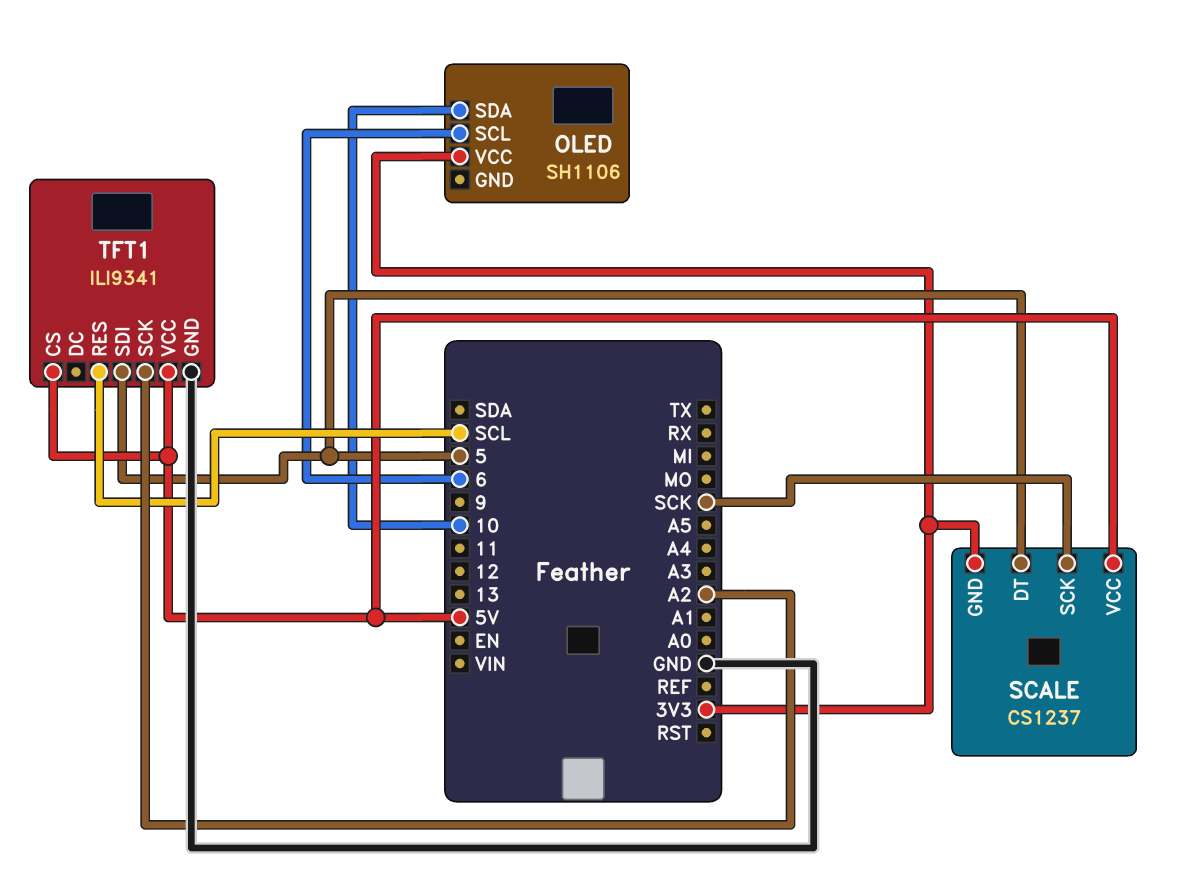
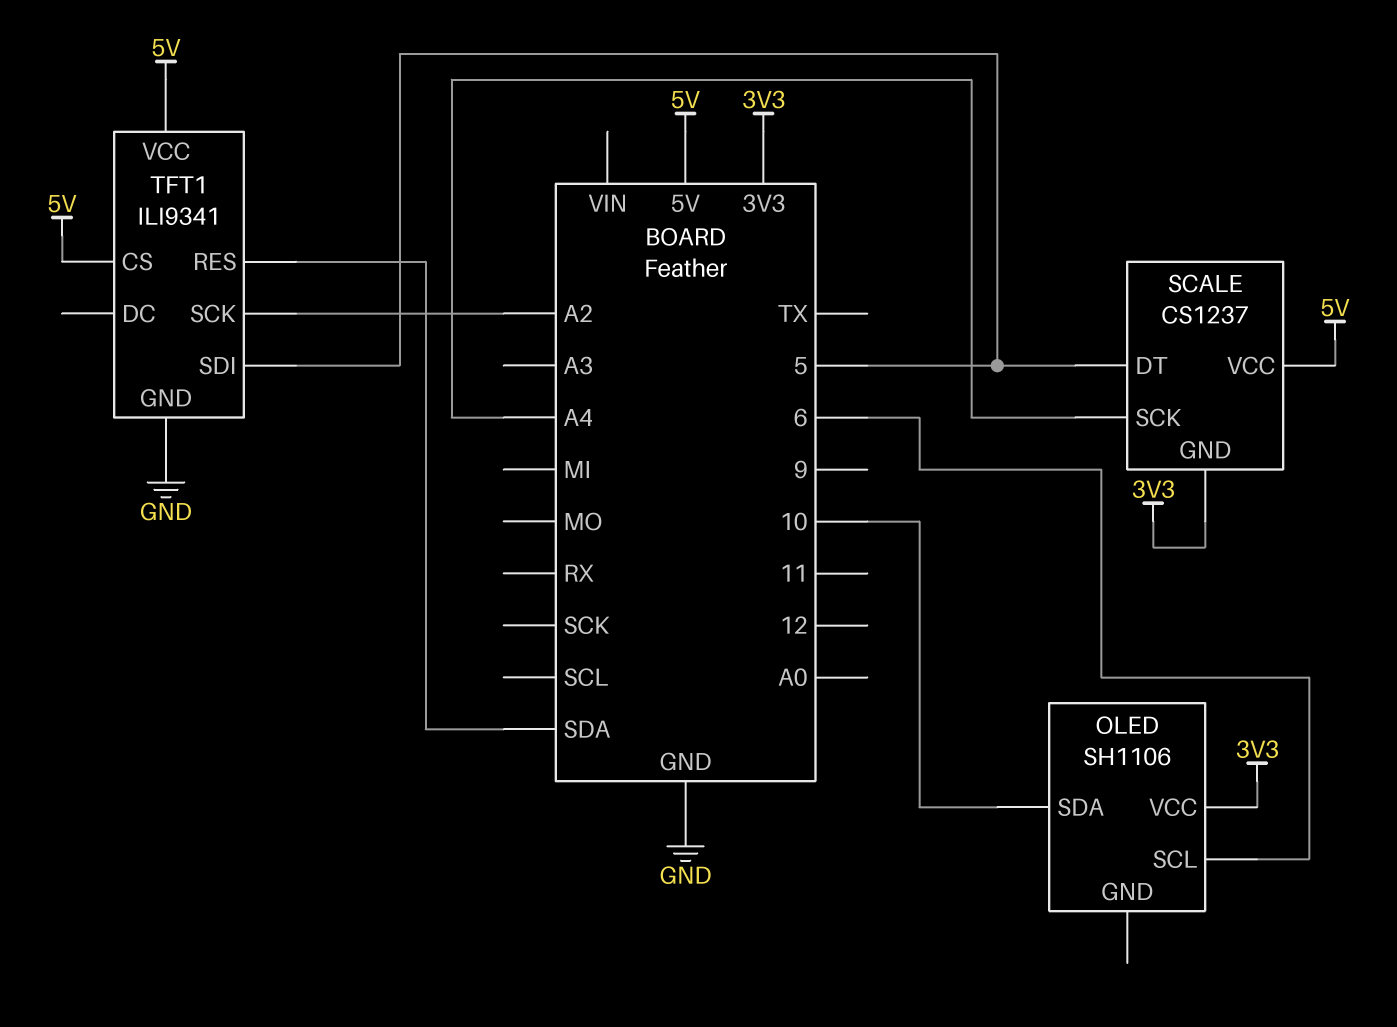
SCALE pin SCK: SCK -> A4
TFT1 pin RES: SCL -> SDA

